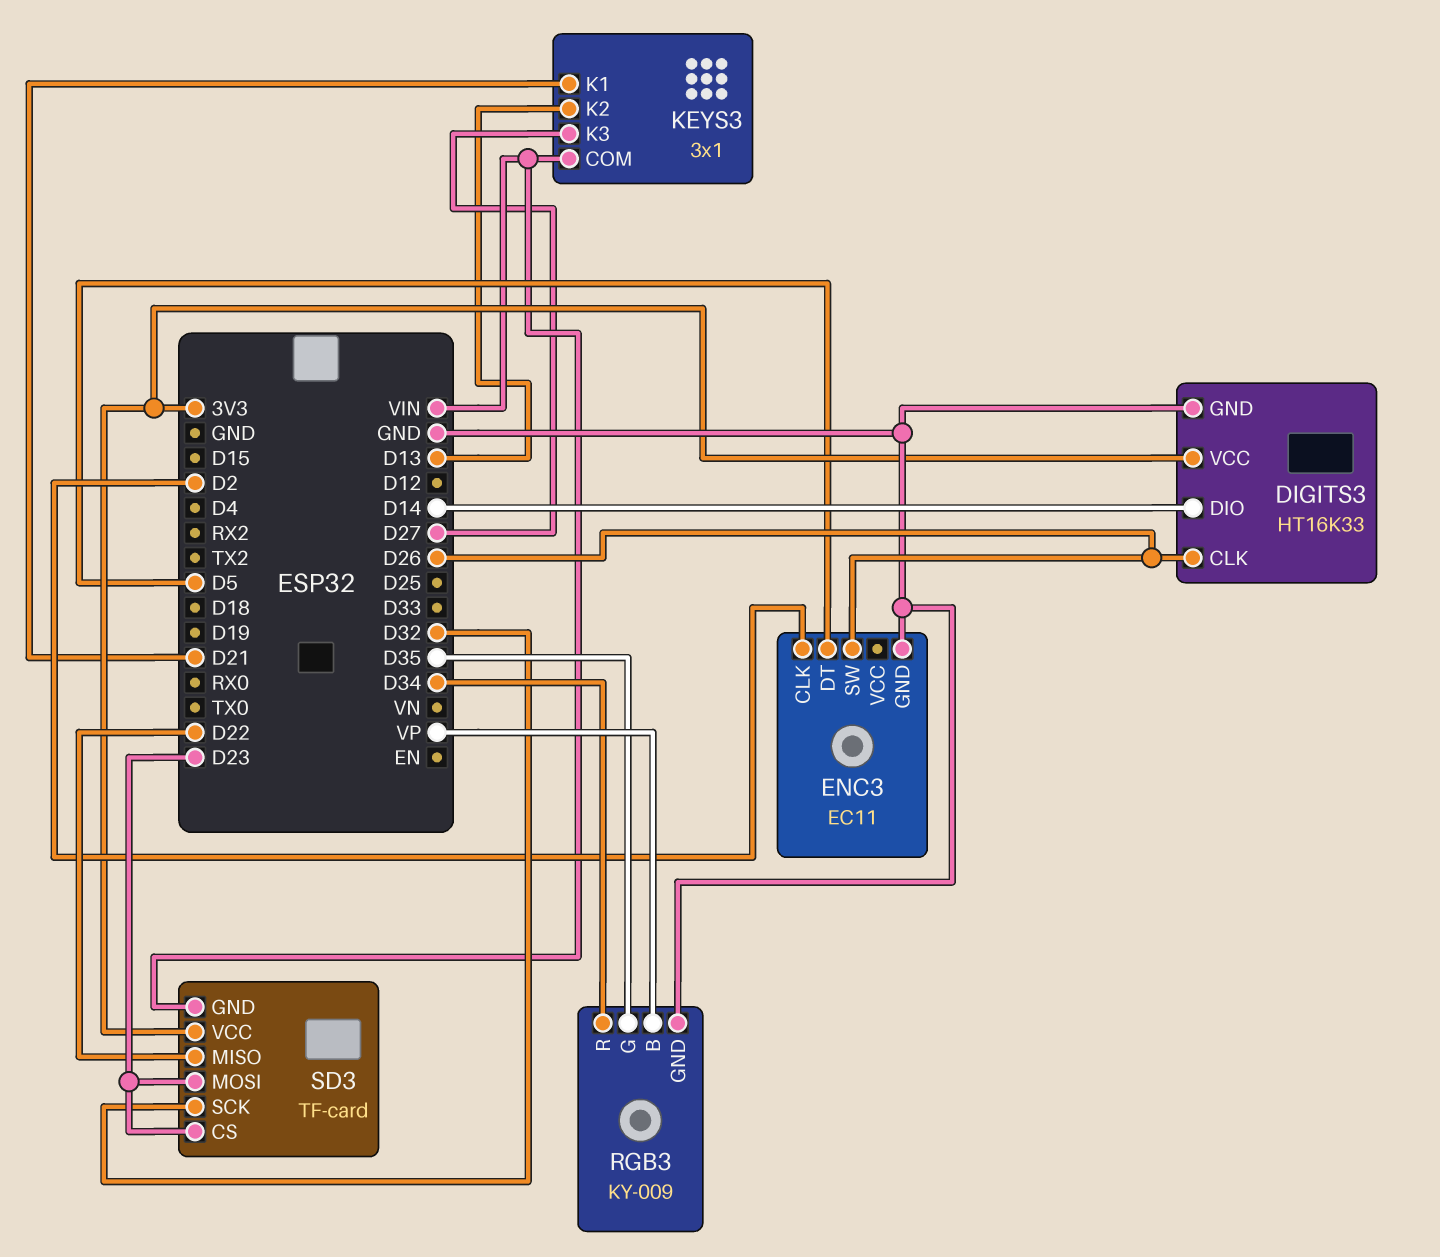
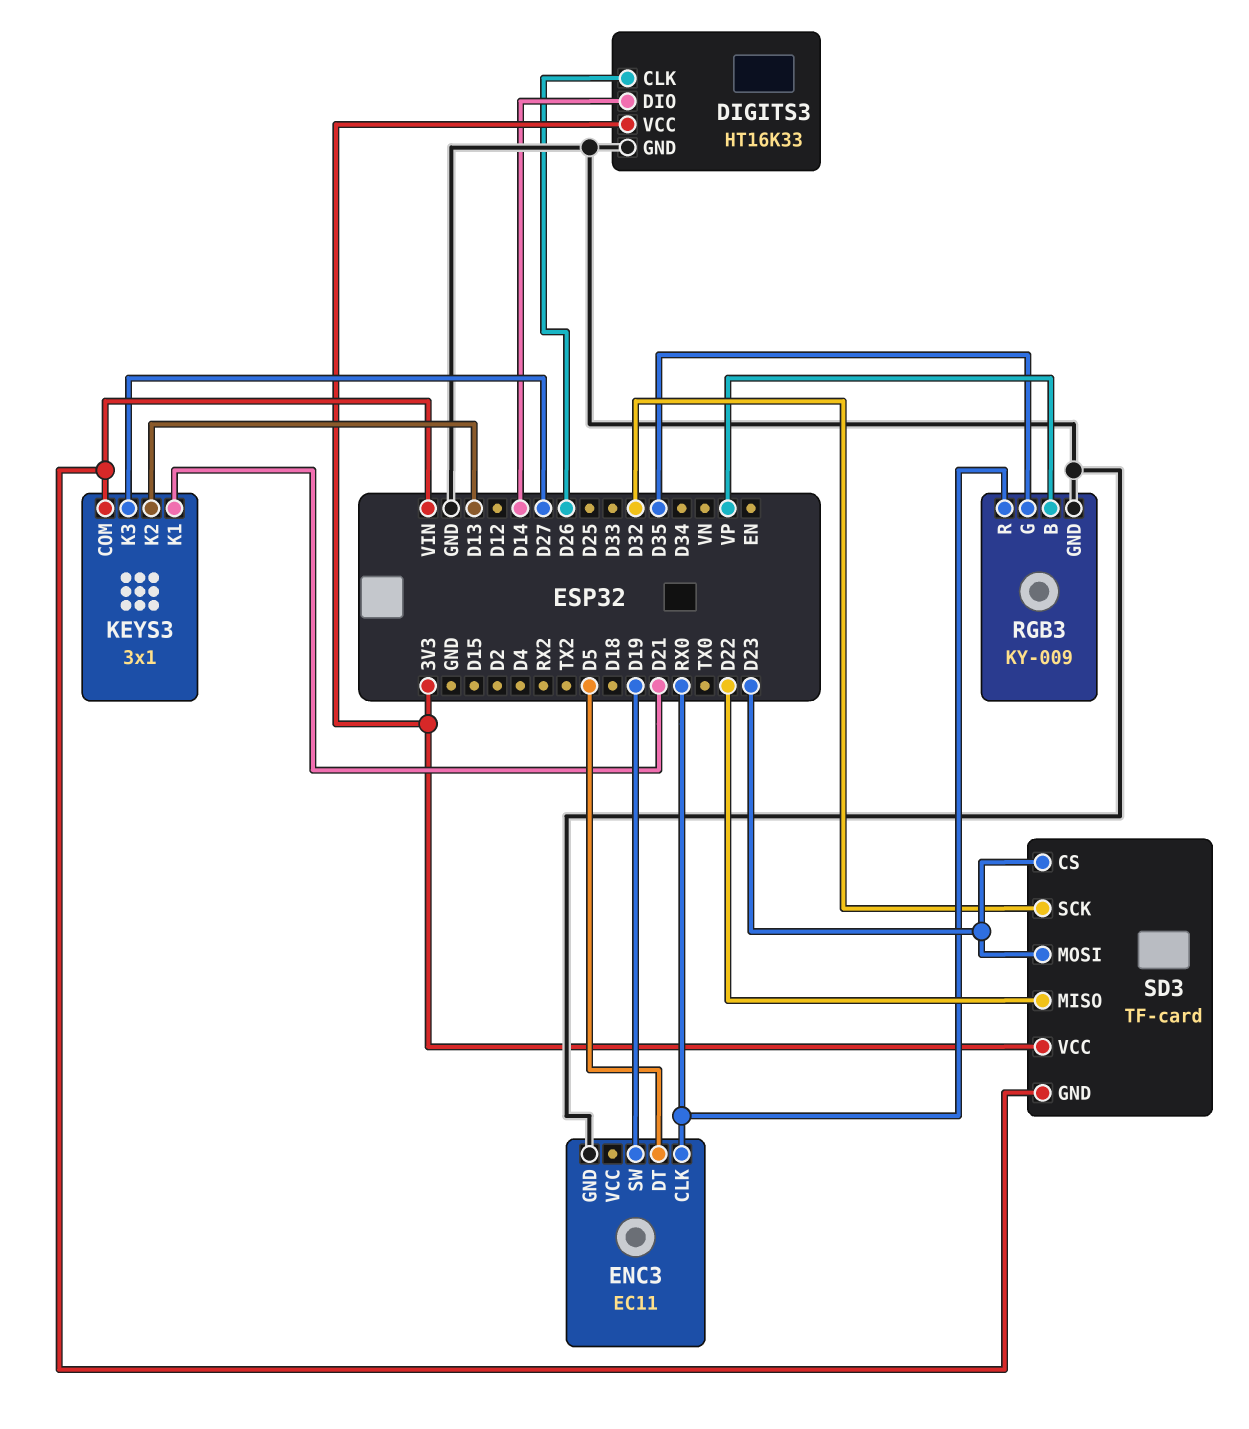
ENC3 pin CLK: D2 -> RX0
ENC3 pin SW: D26 -> D19
RGB3 pin R: D34 -> RX0

